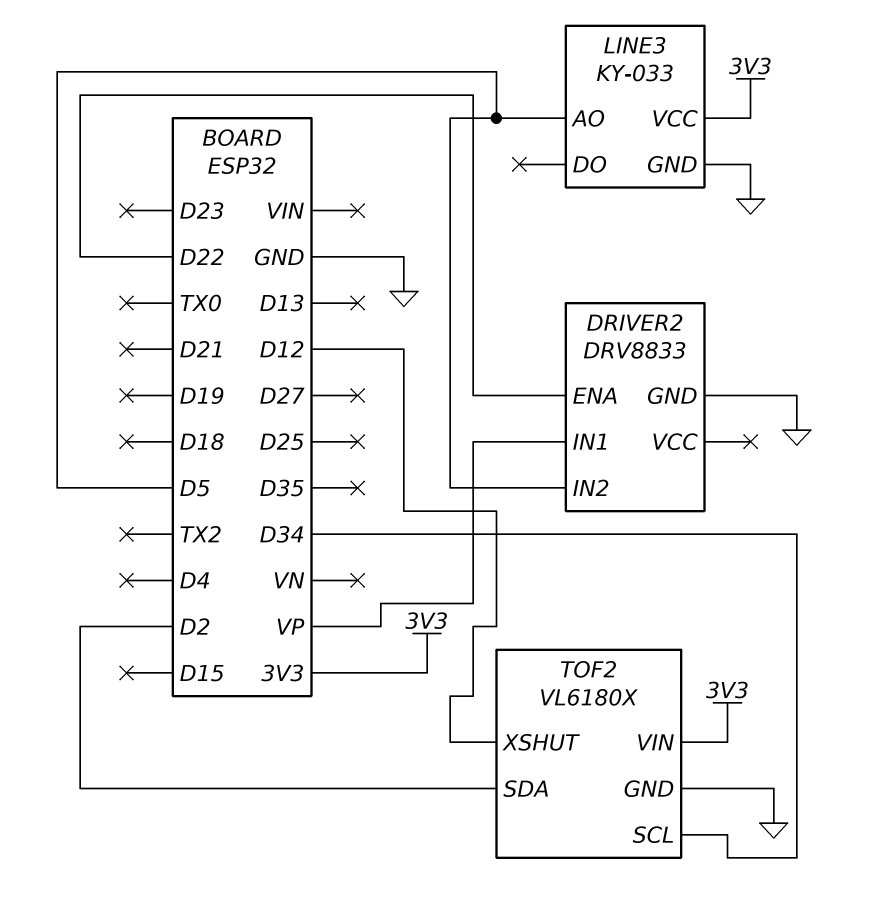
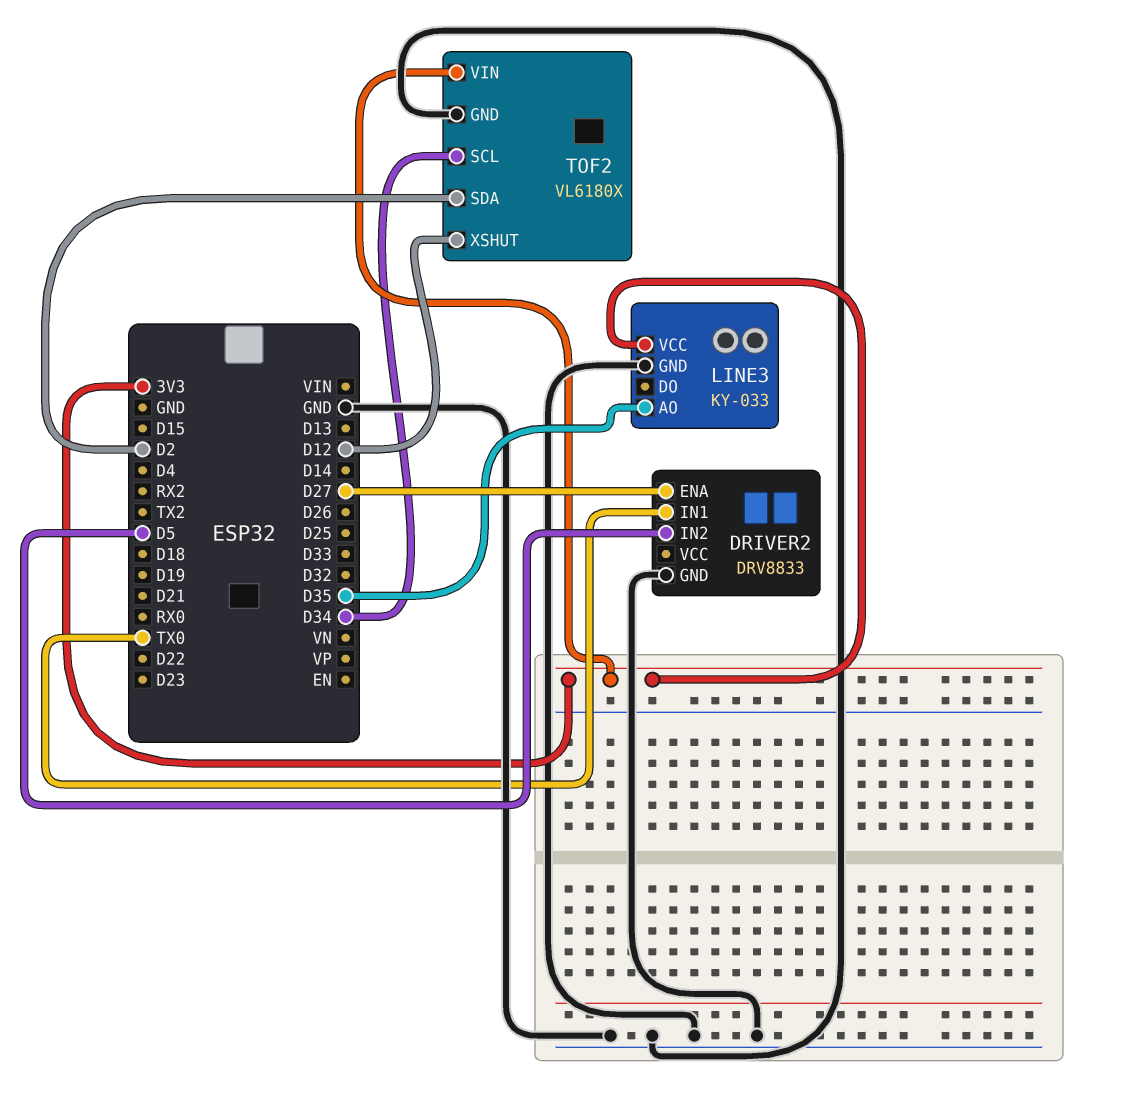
DRIVER2 pin ENA: D22 -> D27
DRIVER2 pin IN1: VP -> TX0
LINE3 pin AO: D5 -> D35

